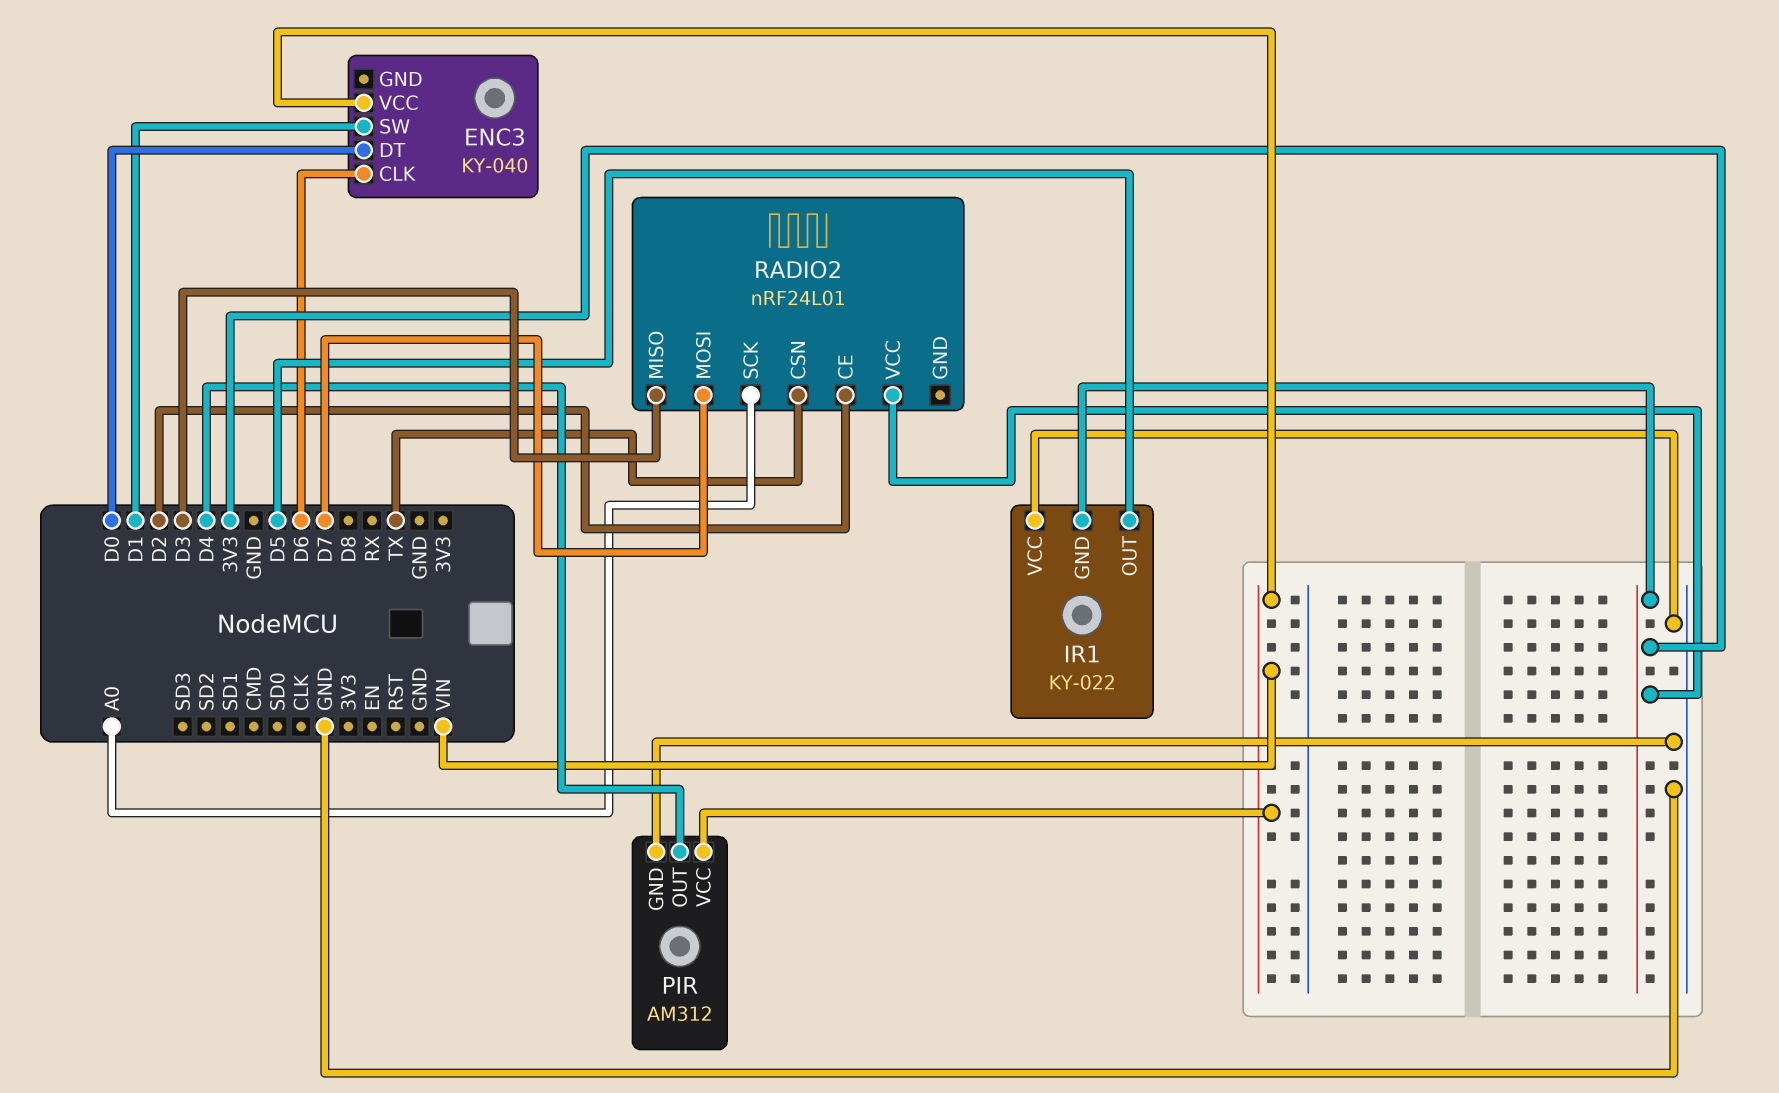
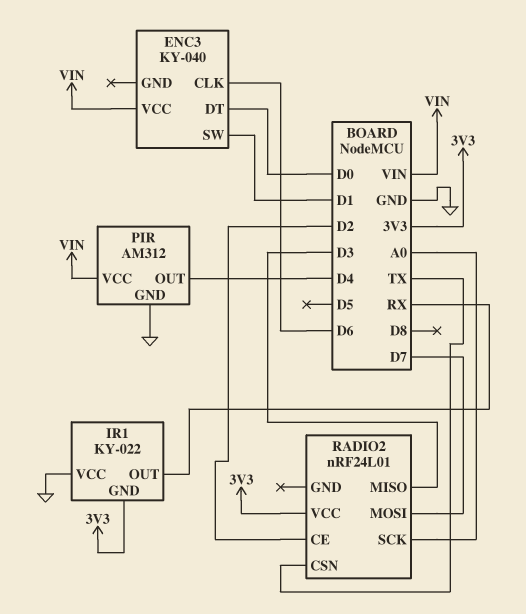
IR1 pin OUT: D5 -> RX

